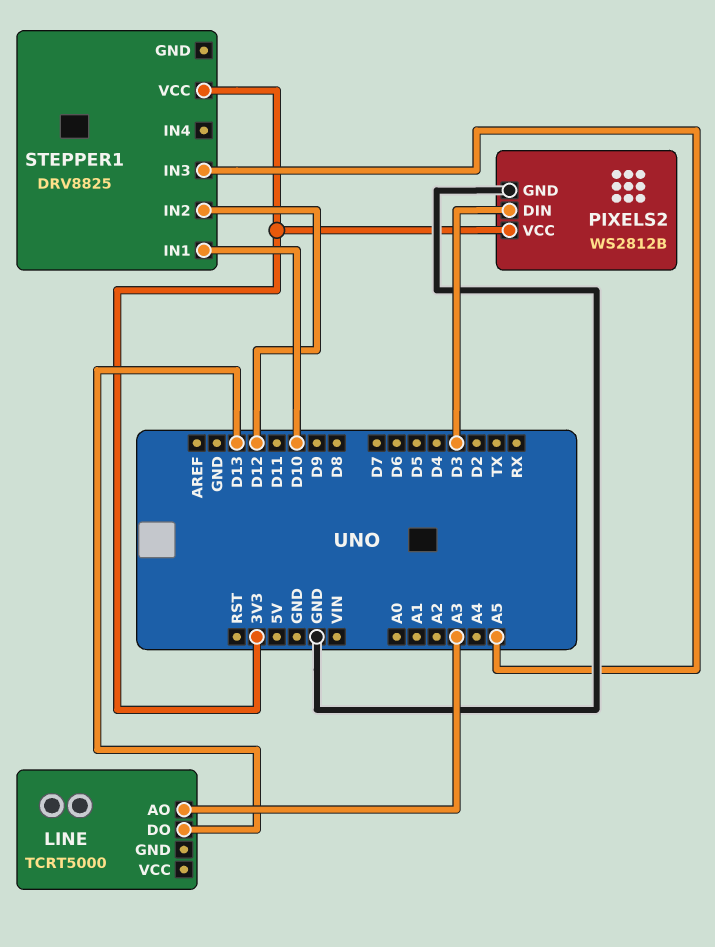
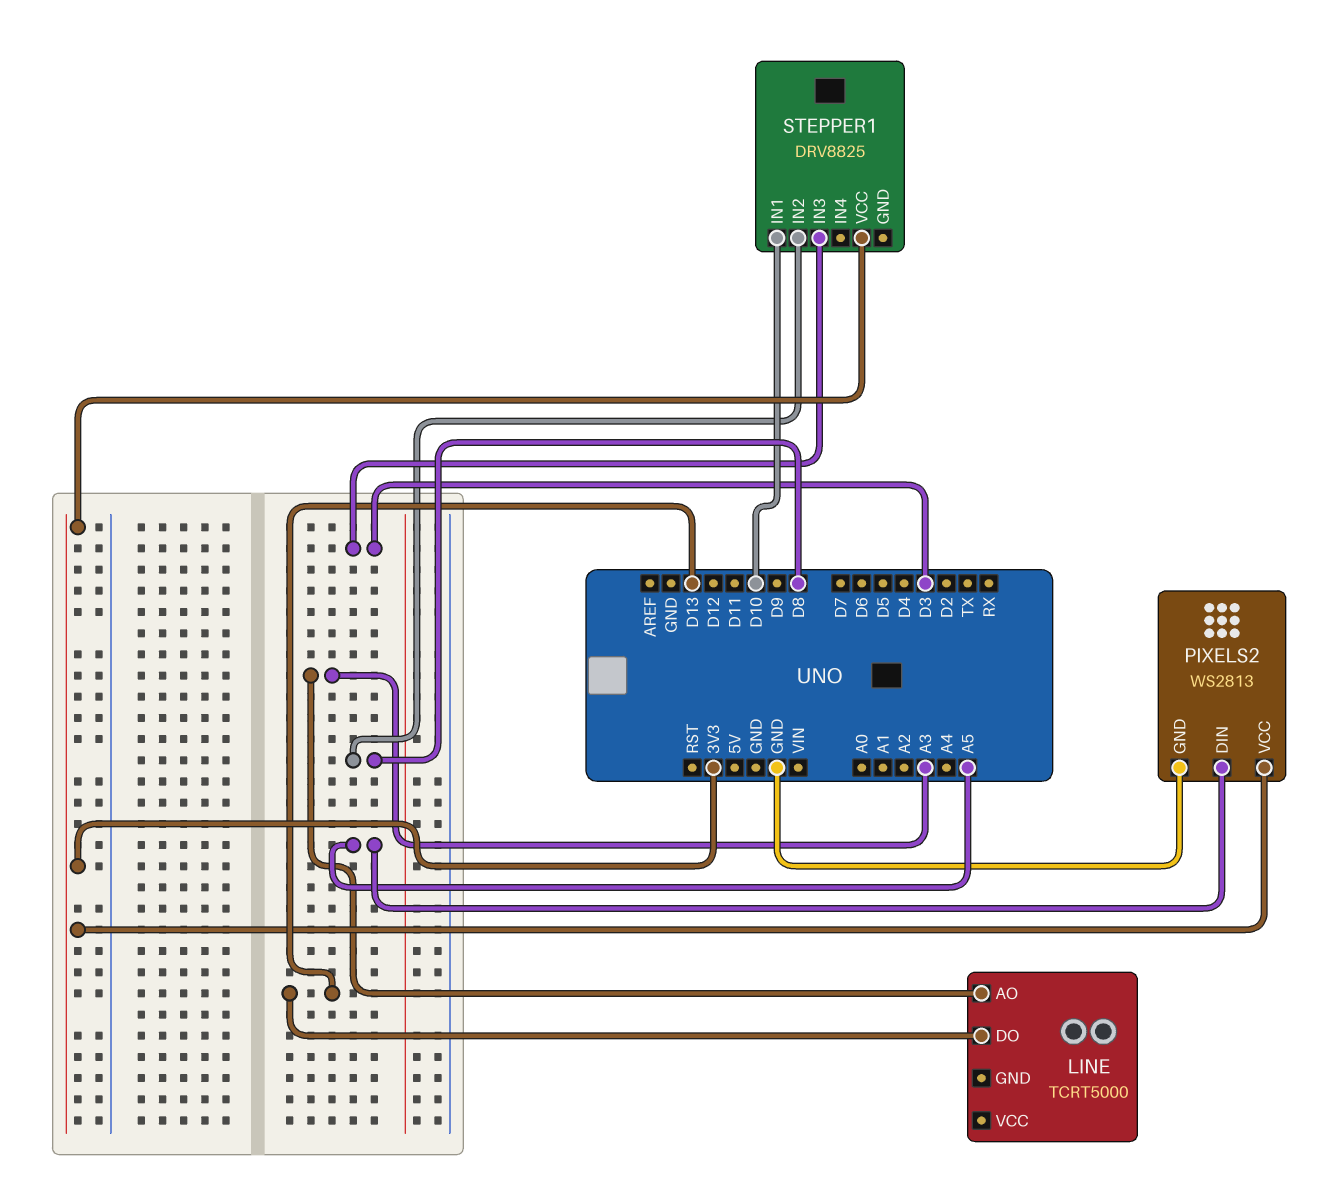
PIXELS2: WS2812B -> WS2813
PIXELS2 pin DIN: D3 -> A5
STEPPER1 pin IN2: D12 -> D8
STEPPER1 pin IN3: A5 -> D3

